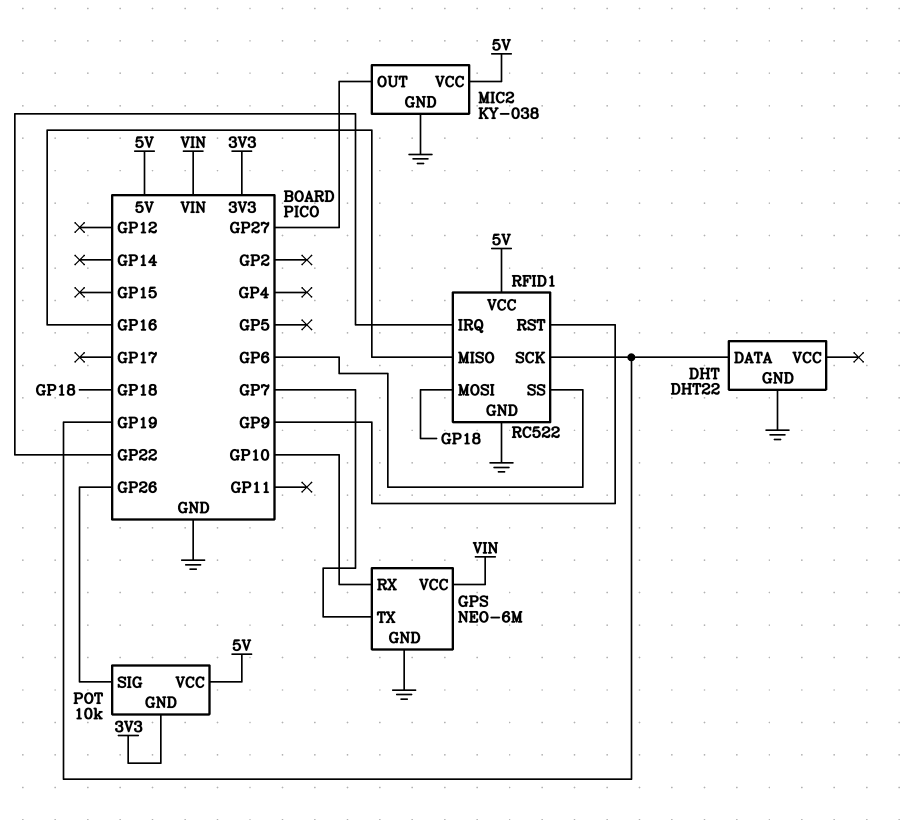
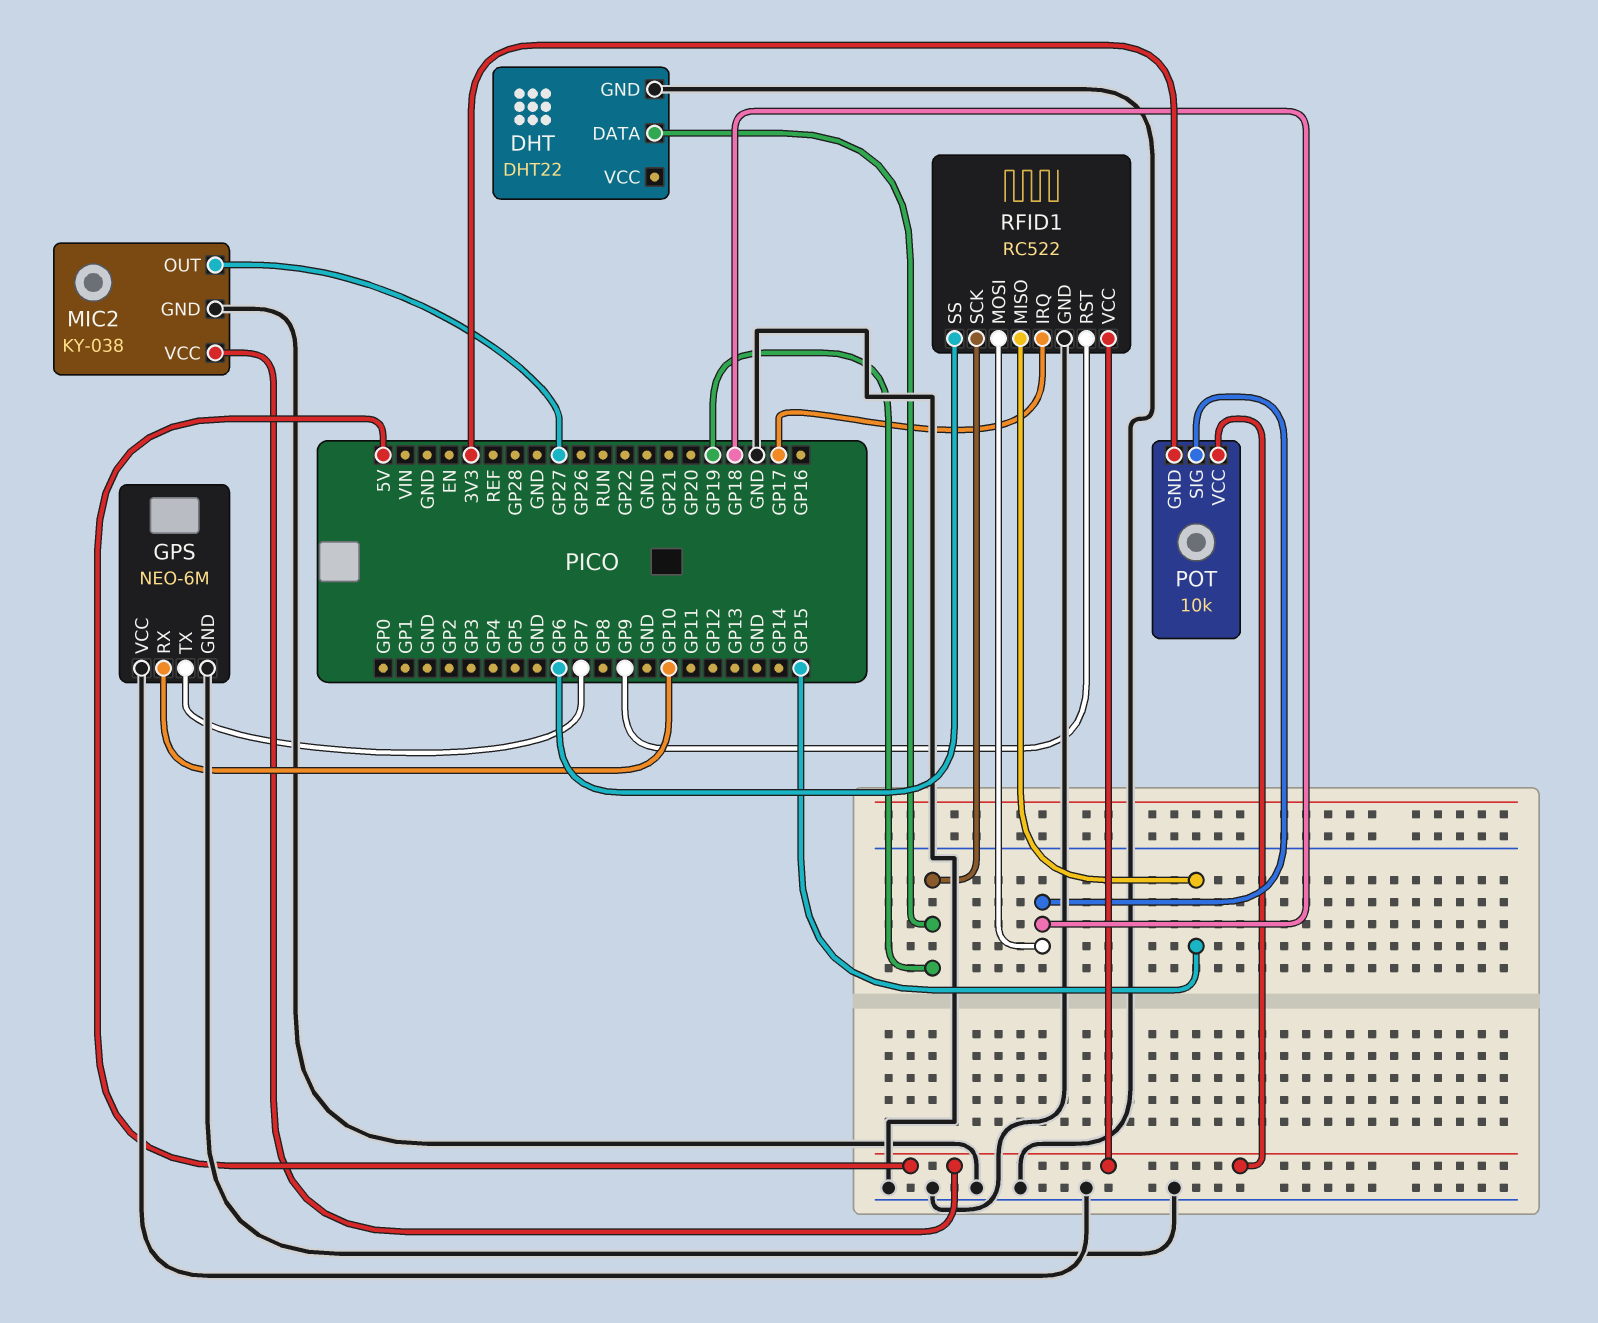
GPS pin VCC: VIN -> GND
POT pin SIG: GP26 -> GP18
RFID1 pin IRQ: GP22 -> GP17
RFID1 pin MISO: GP16 -> GP15

